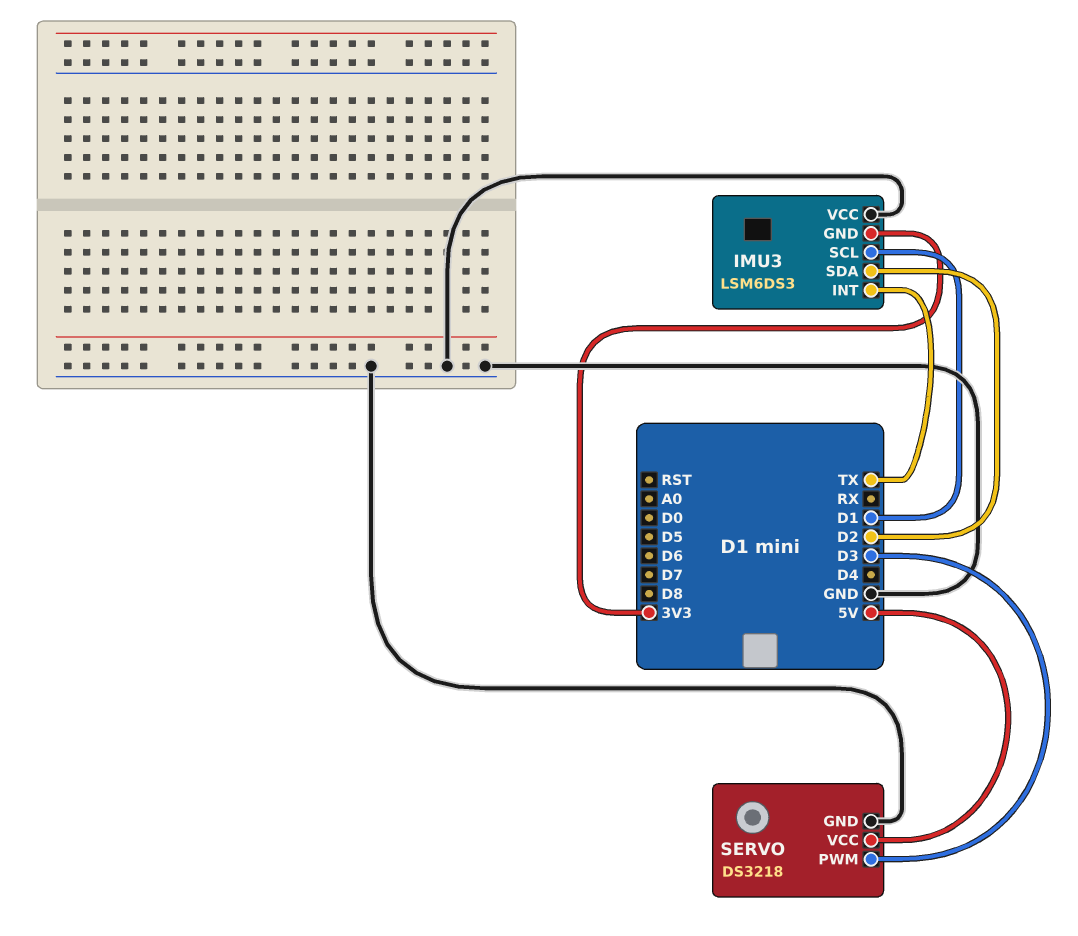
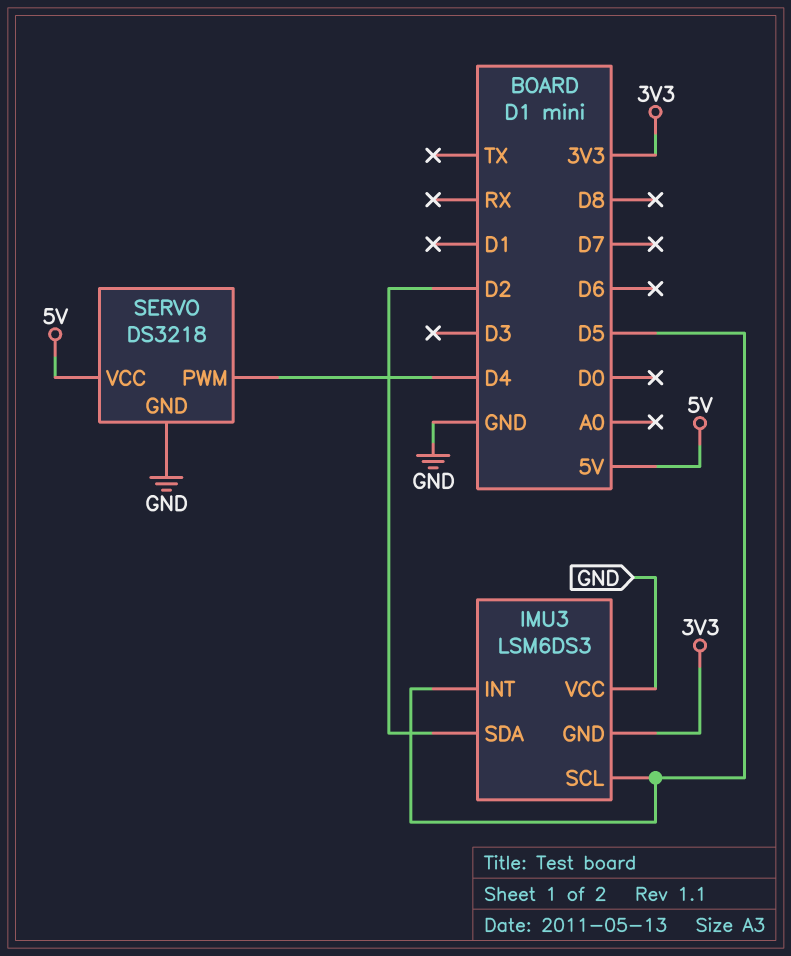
IMU3 pin INT: TX -> D5
IMU3 pin SCL: D1 -> D5
SERVO pin PWM: D3 -> D4

